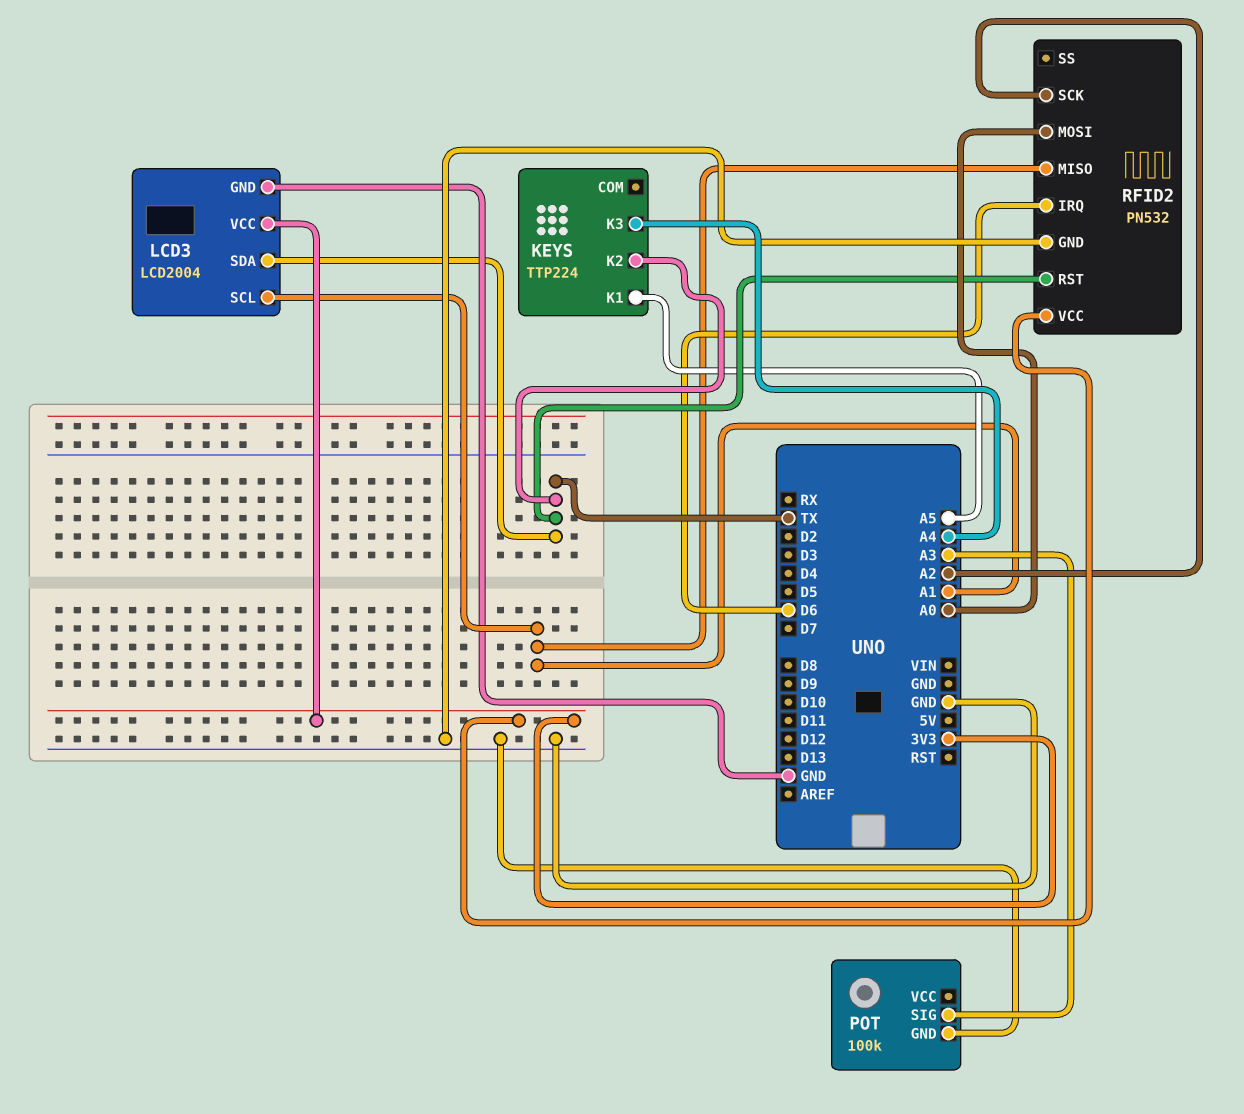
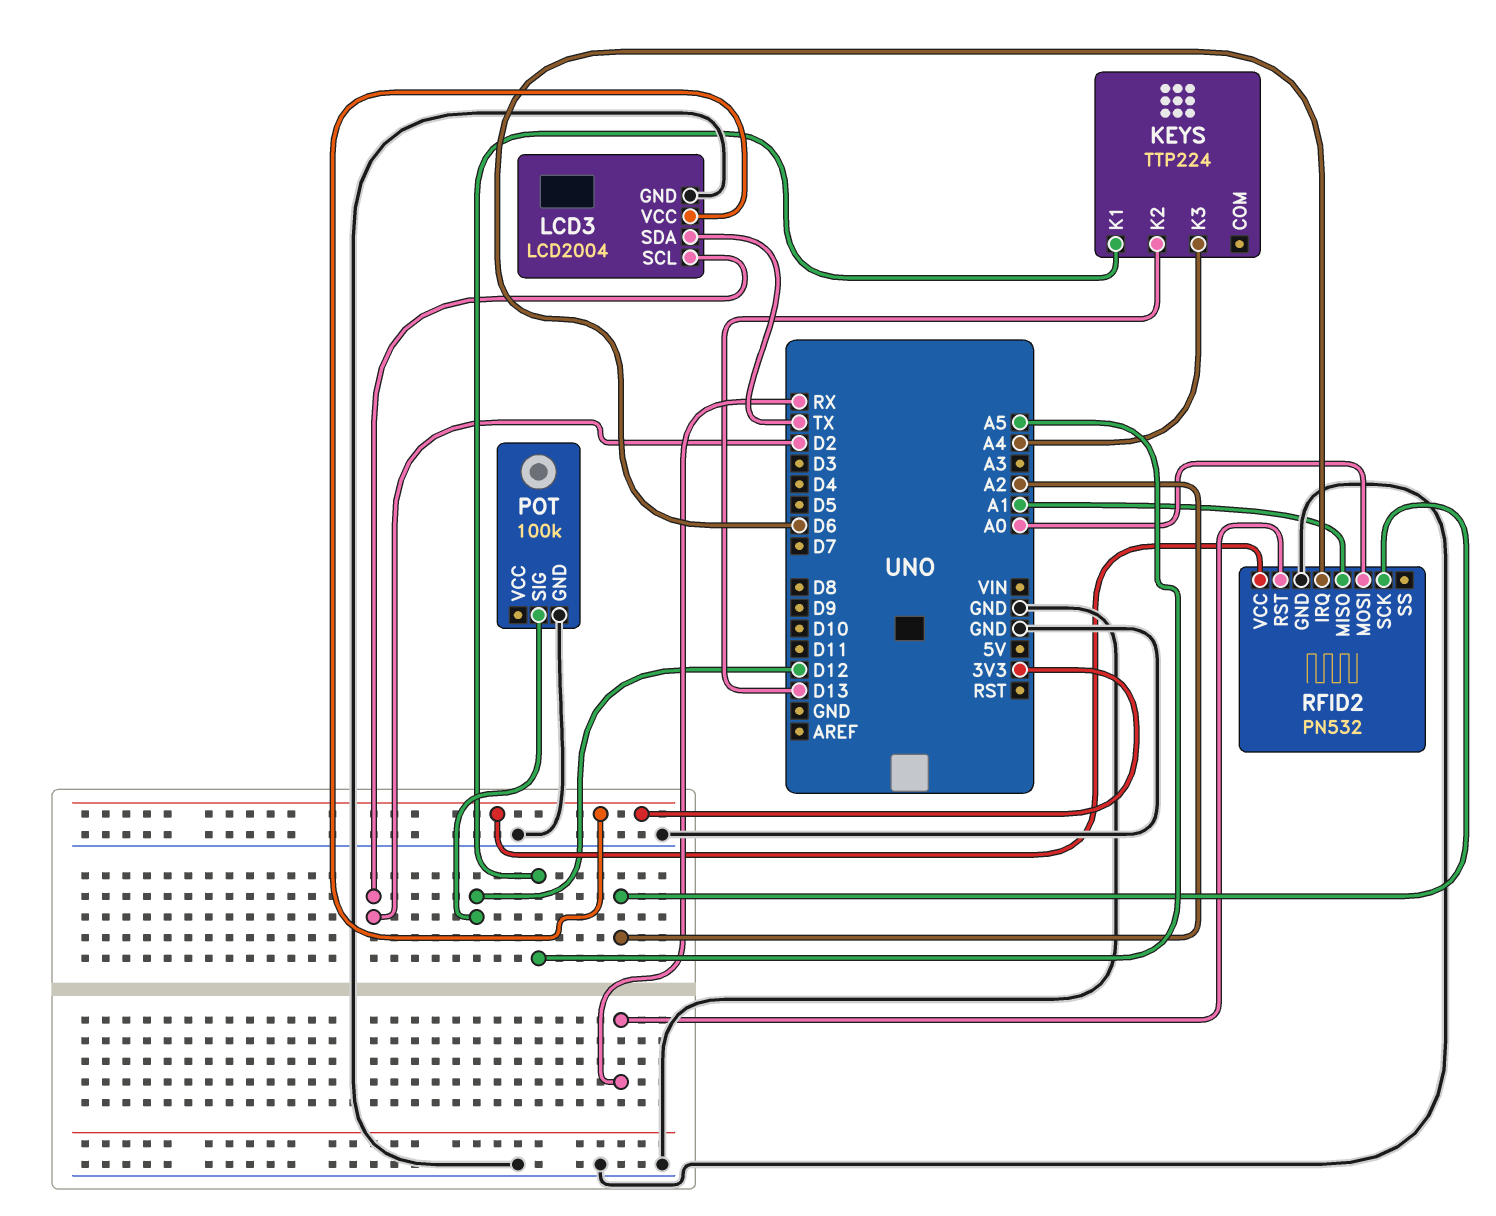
KEYS pin K2: TX -> D13
LCD3 pin SCL: A1 -> D2
POT pin SIG: A3 -> D12
RFID2 pin RST: TX -> RX

